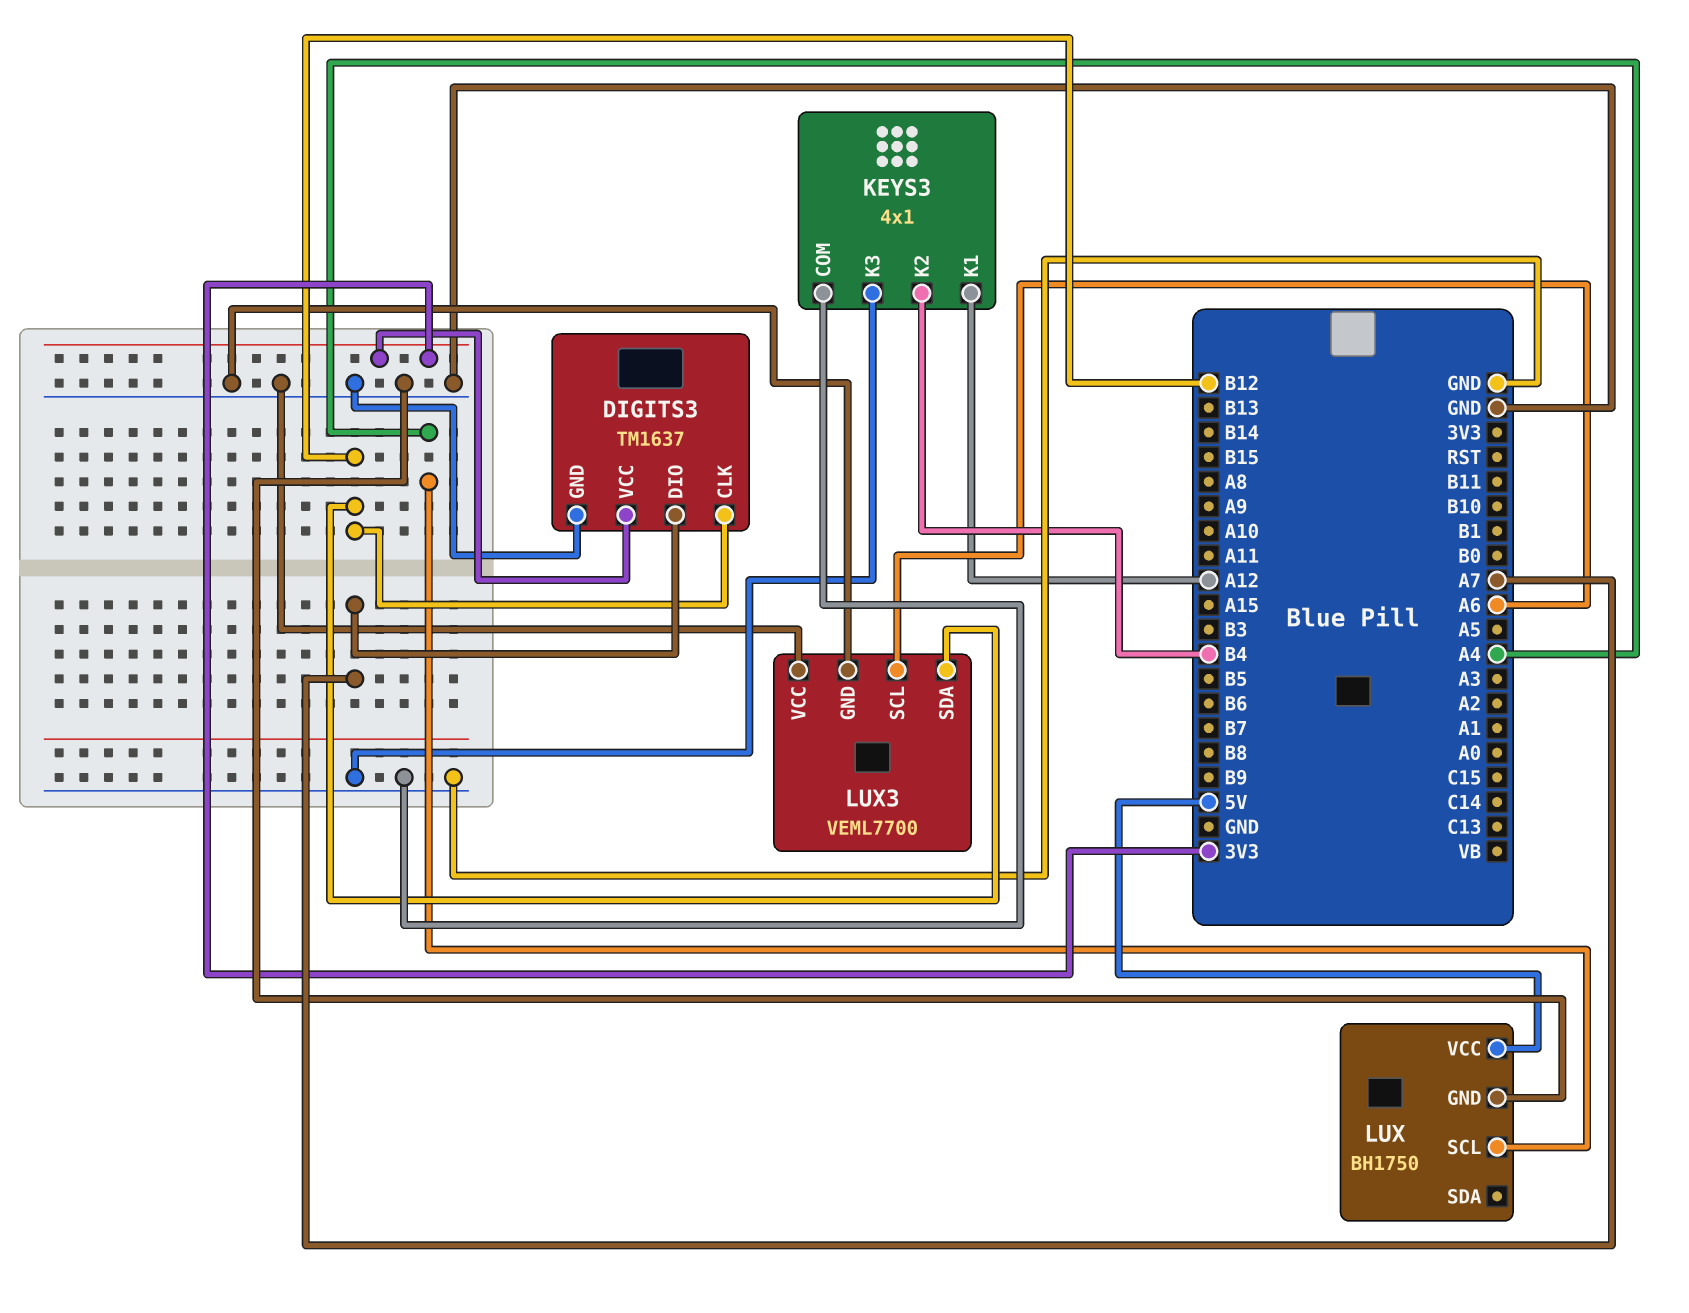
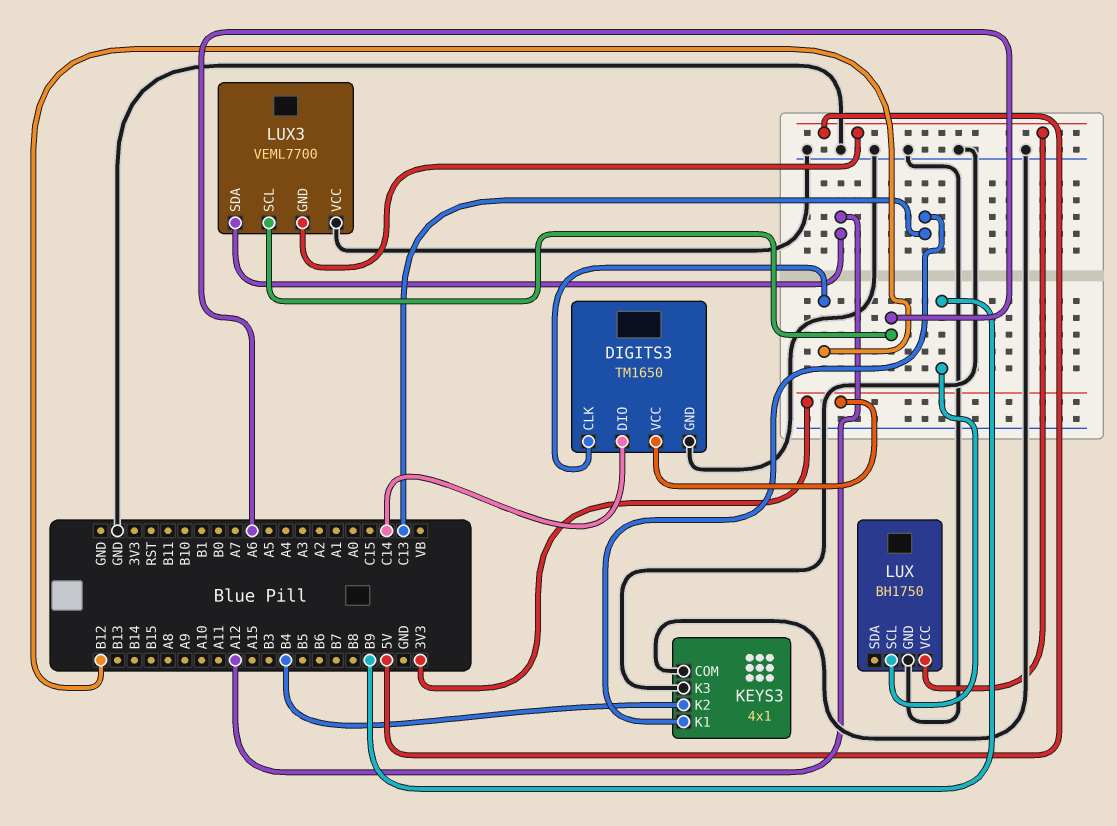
DIGITS3: TM1637 -> TM1650
DIGITS3 pin DIO: A7 -> C14
KEYS3 pin K1: A12 -> C13
LUX pin SCL: A4 -> B9
LUX3 pin GND: GND -> 5V
LUX3 pin SDA: B12 -> A12

